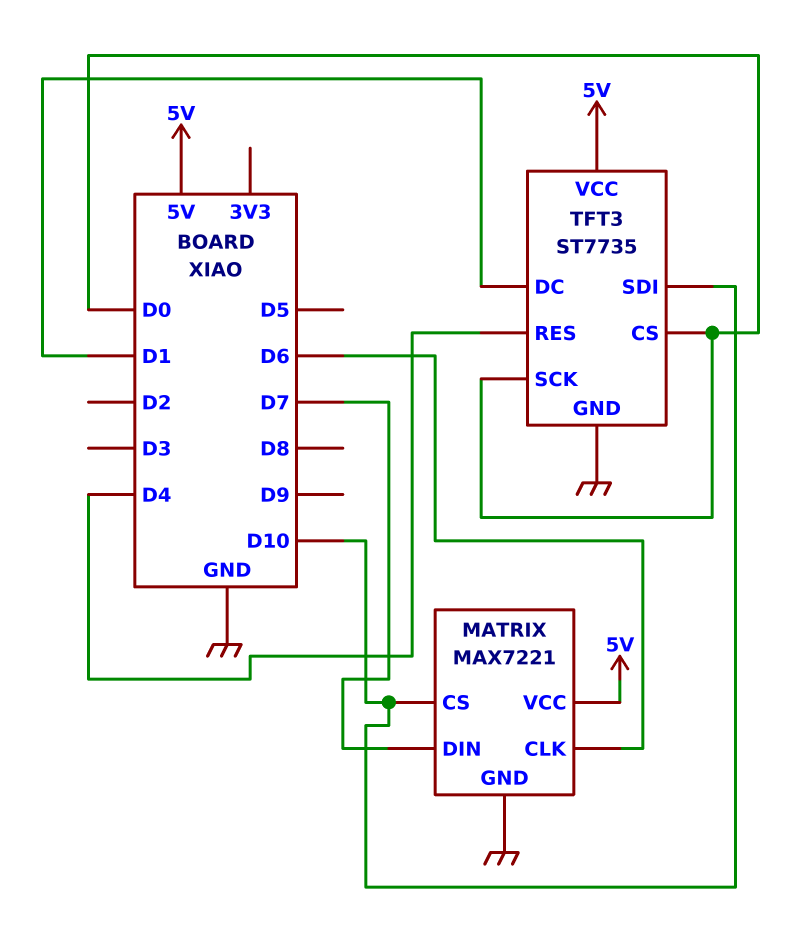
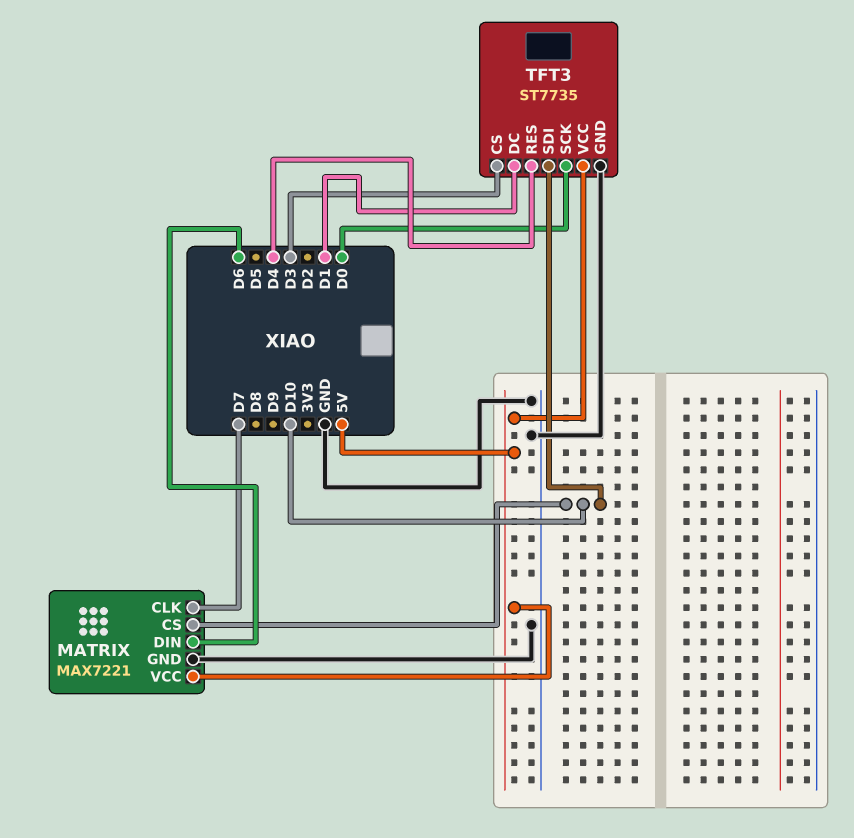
MATRIX pin CLK: D6 -> D7
MATRIX pin DIN: D7 -> D6
TFT3 pin CS: D0 -> D3

